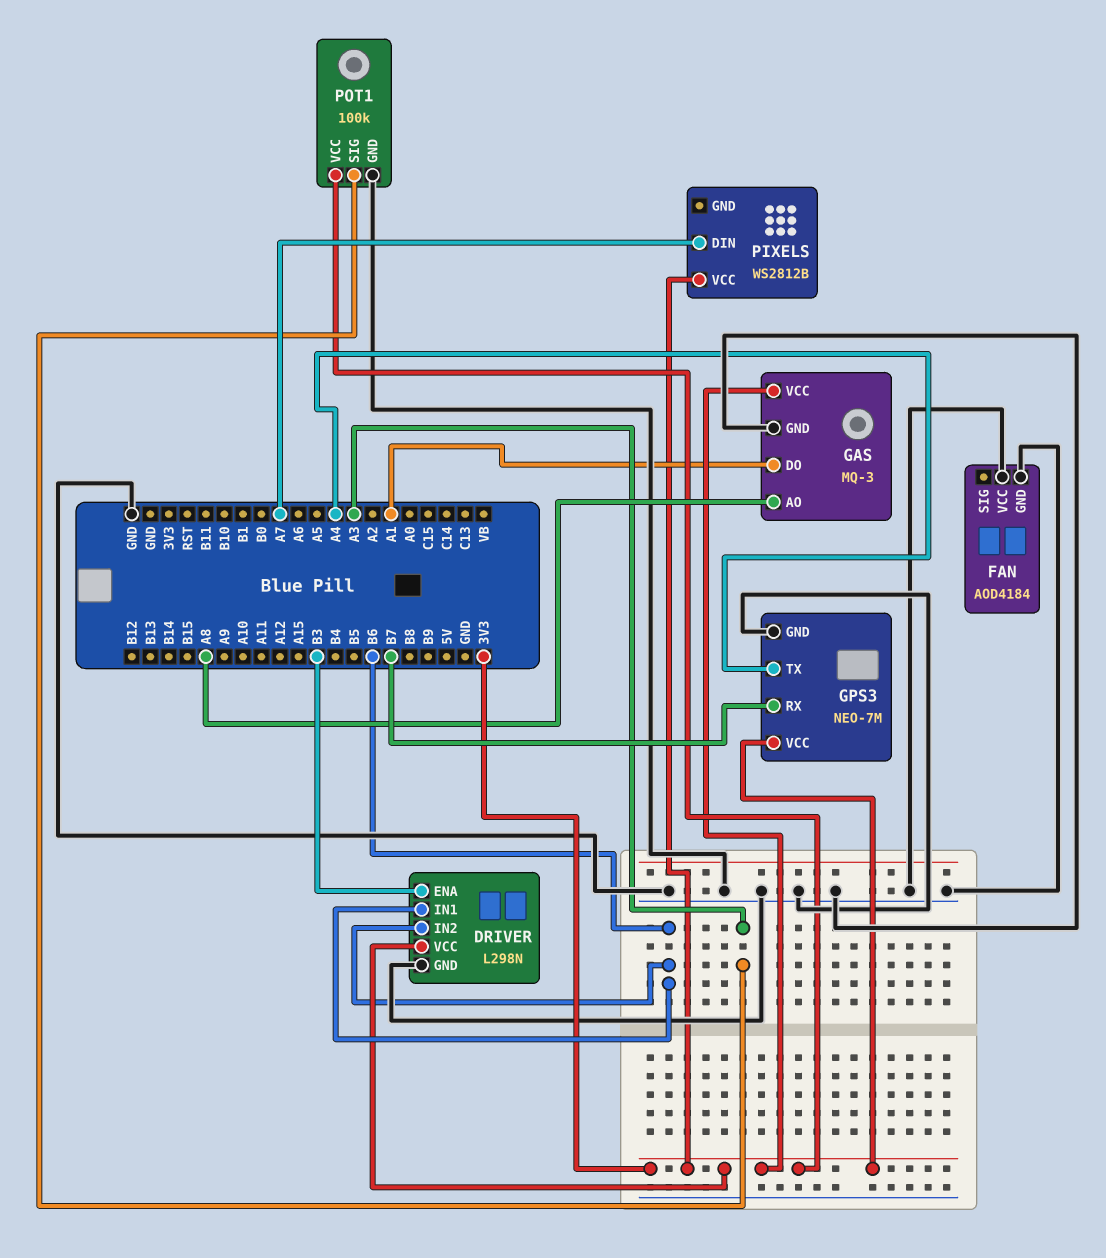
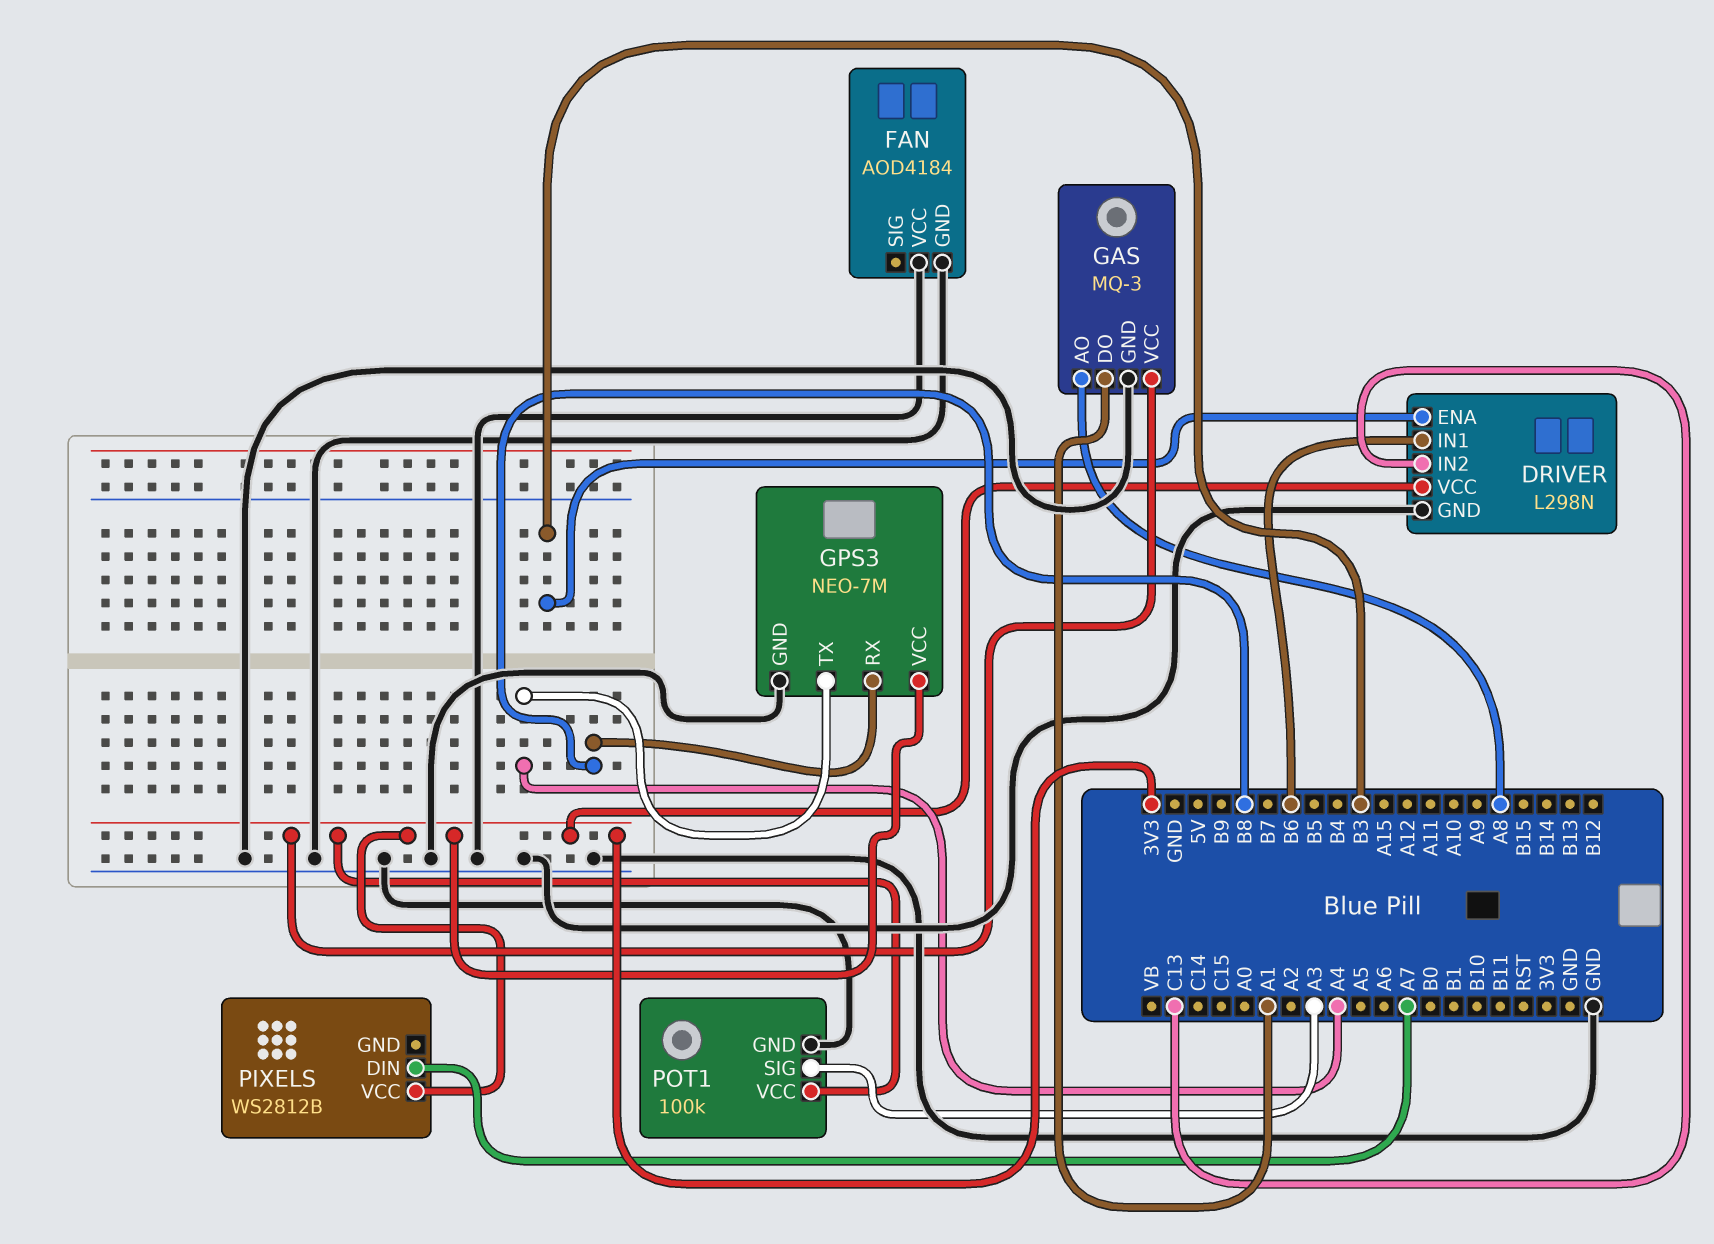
DRIVER pin IN2: B6 -> C13
GPS3 pin RX: B7 -> B8

